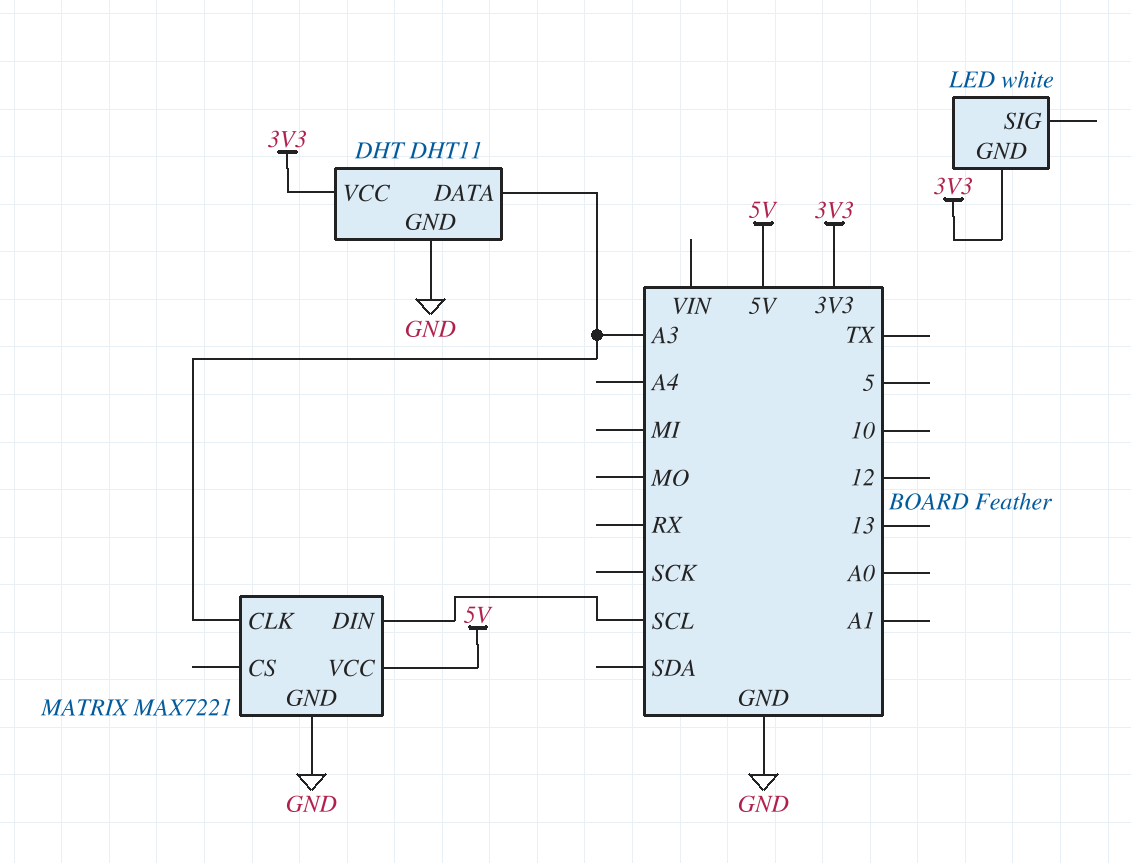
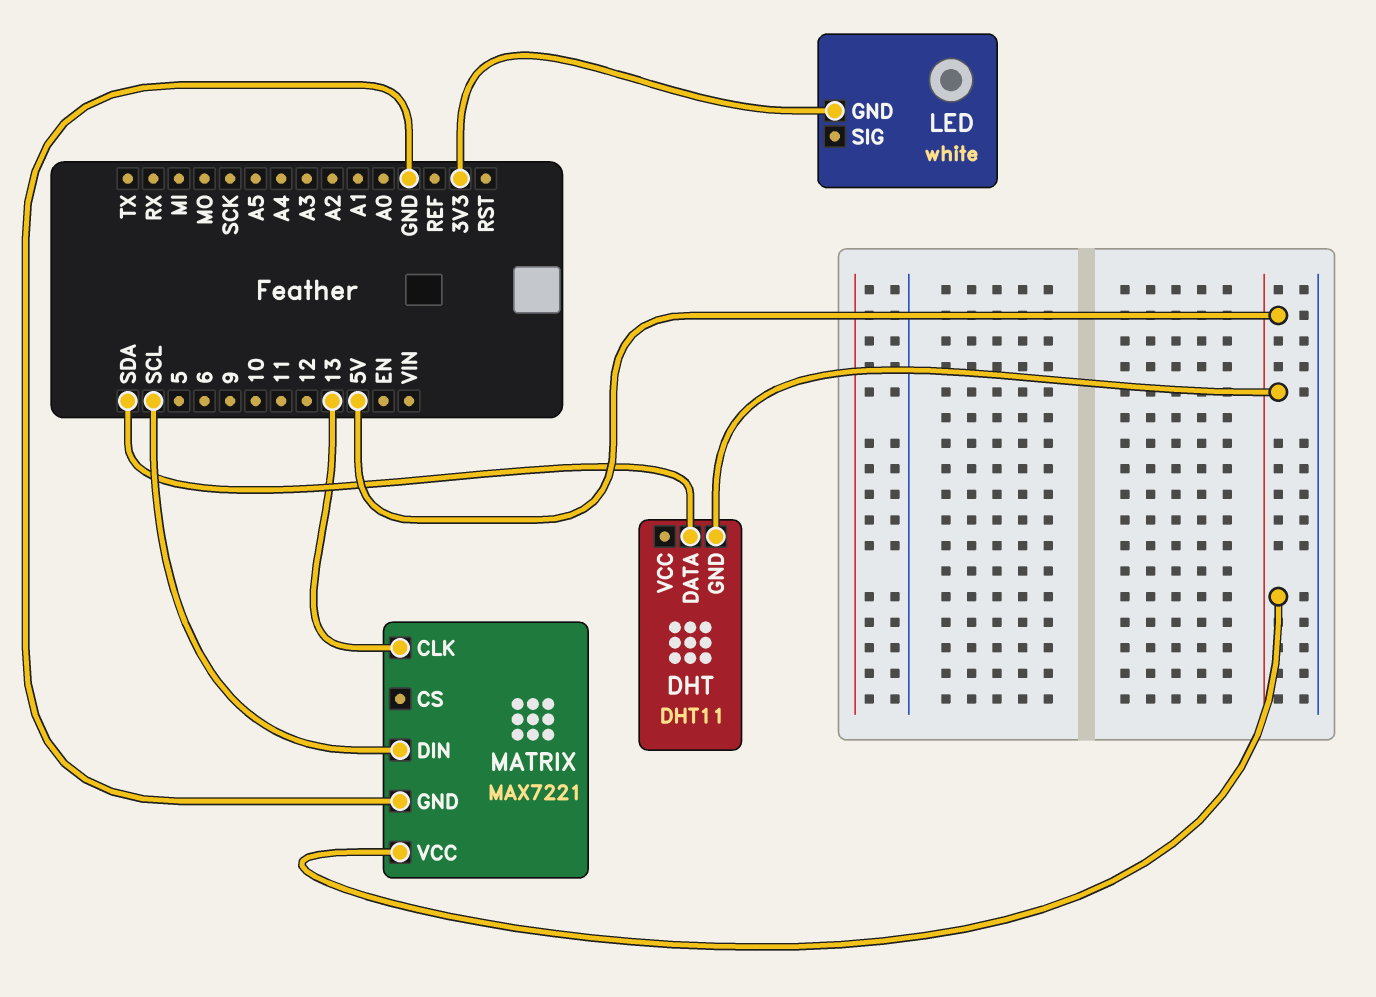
DHT pin DATA: A3 -> SDA
DHT pin GND: GND -> 5V
DHT pin VCC: 3V3 -> none
MATRIX pin CLK: A3 -> 13

